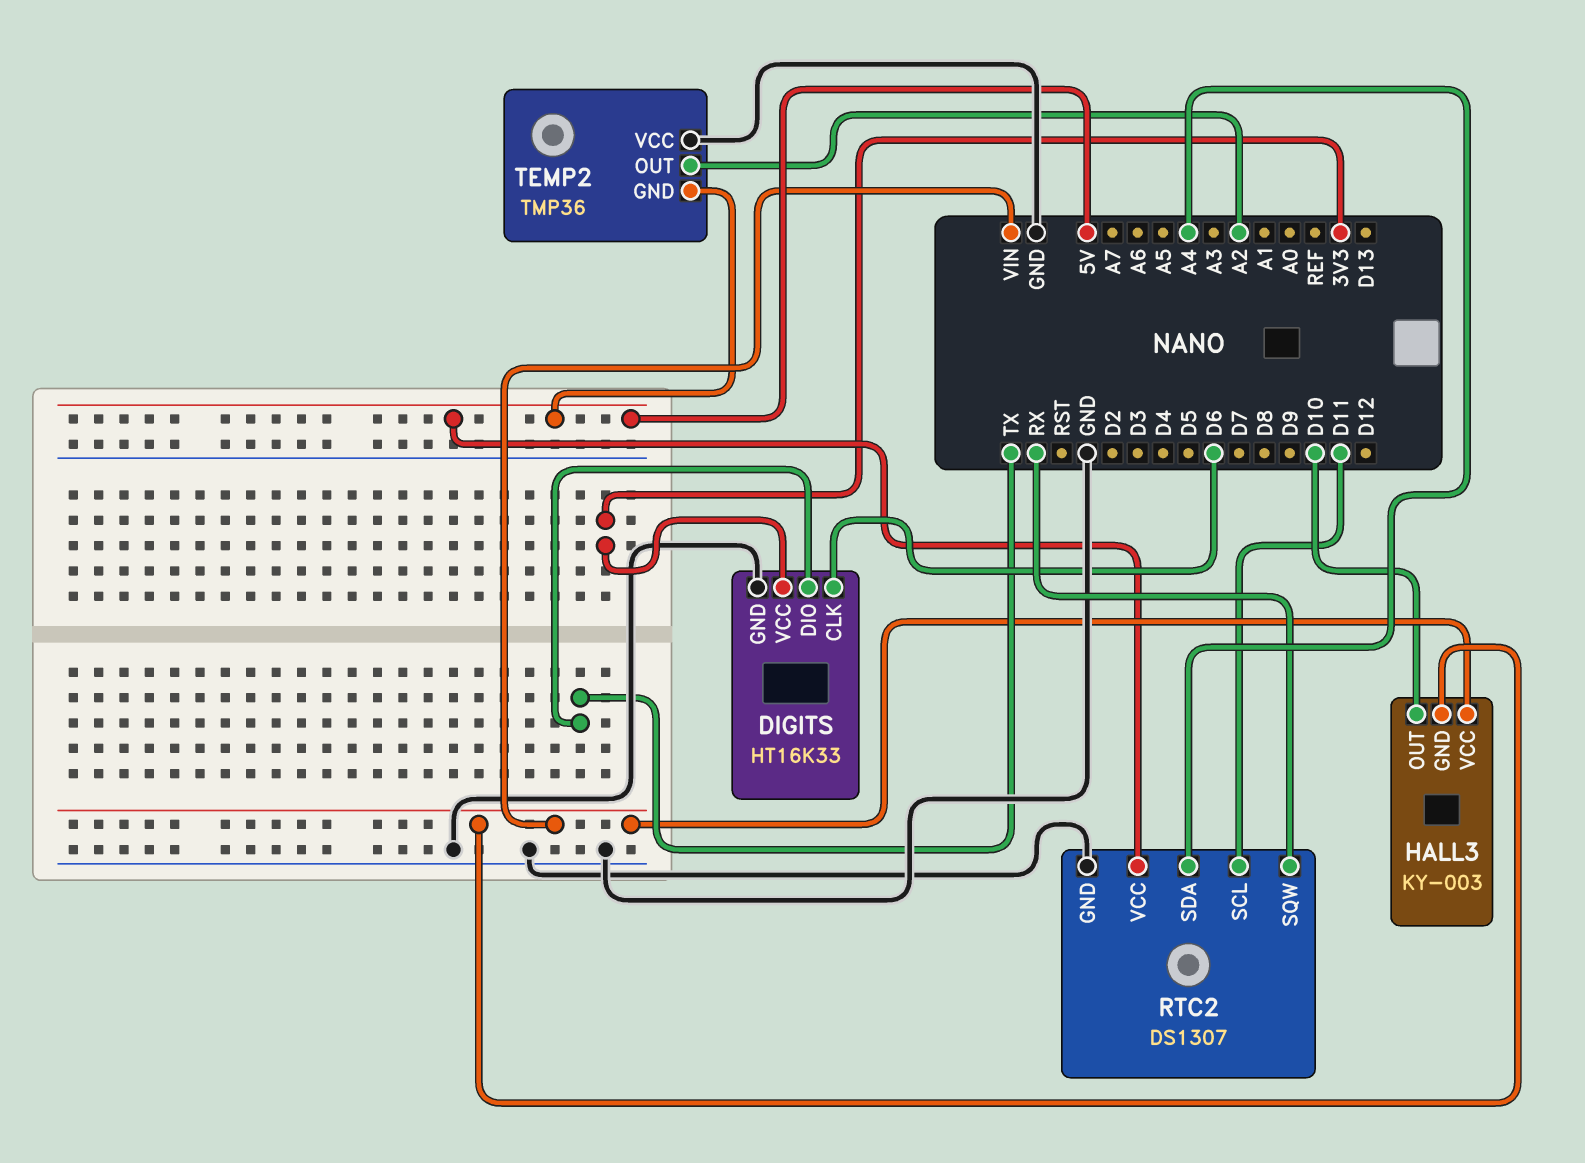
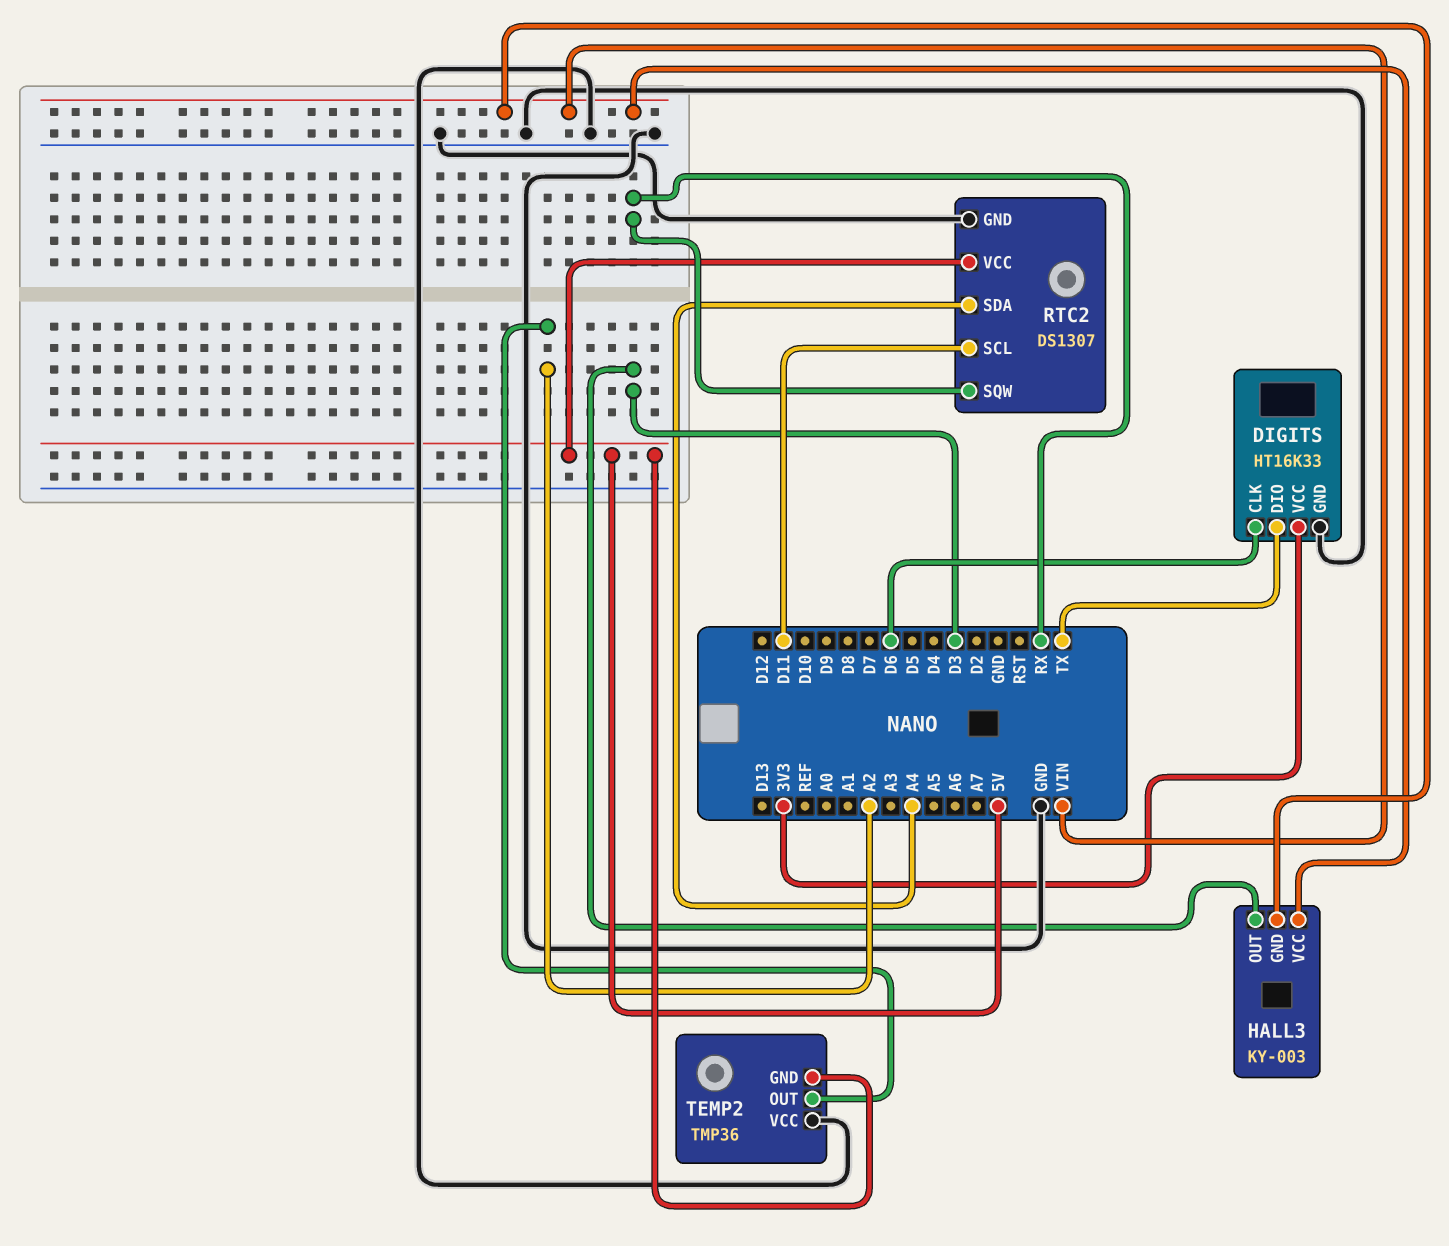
HALL3 pin OUT: D10 -> D3

